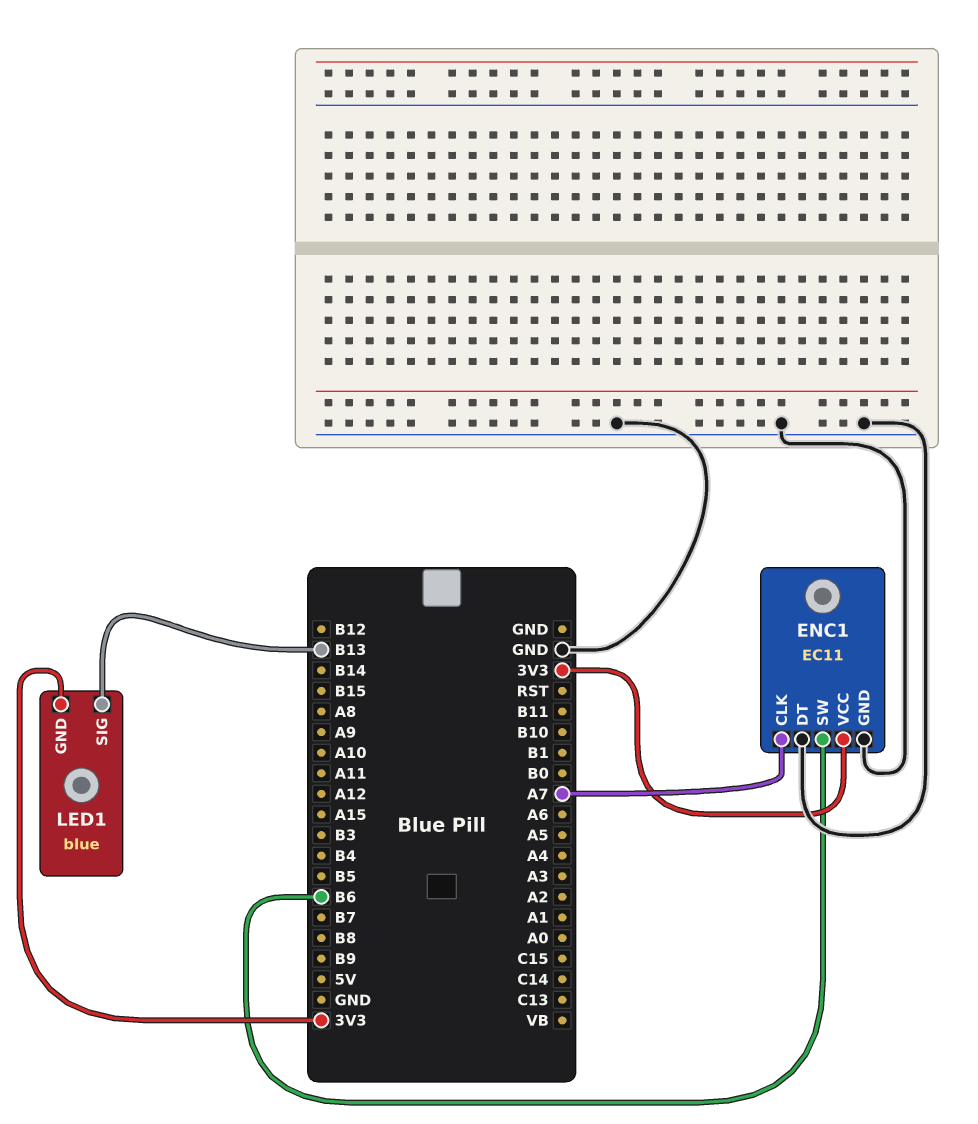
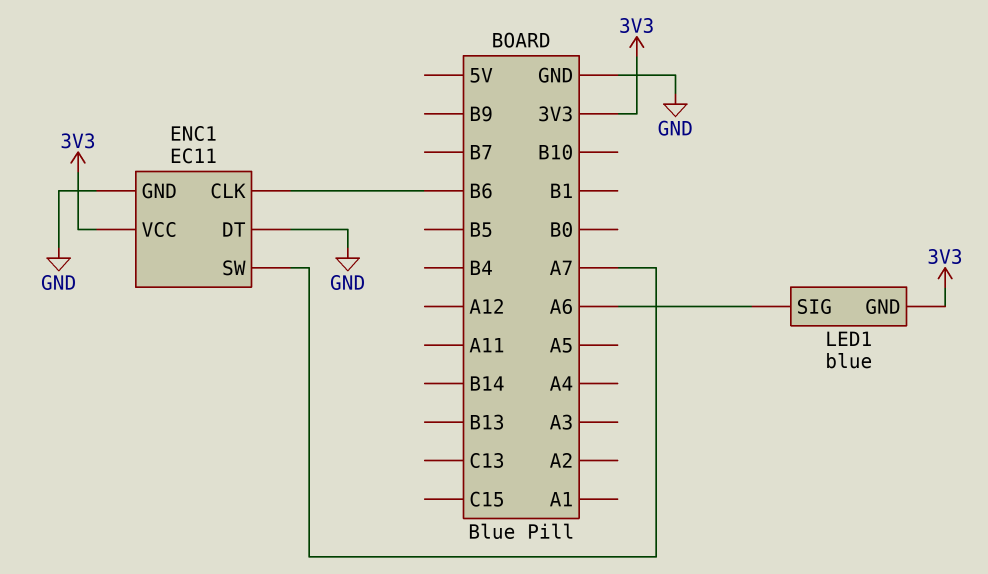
ENC1 pin CLK: A7 -> B6
ENC1 pin SW: B6 -> A7
LED1 pin SIG: B13 -> A6

